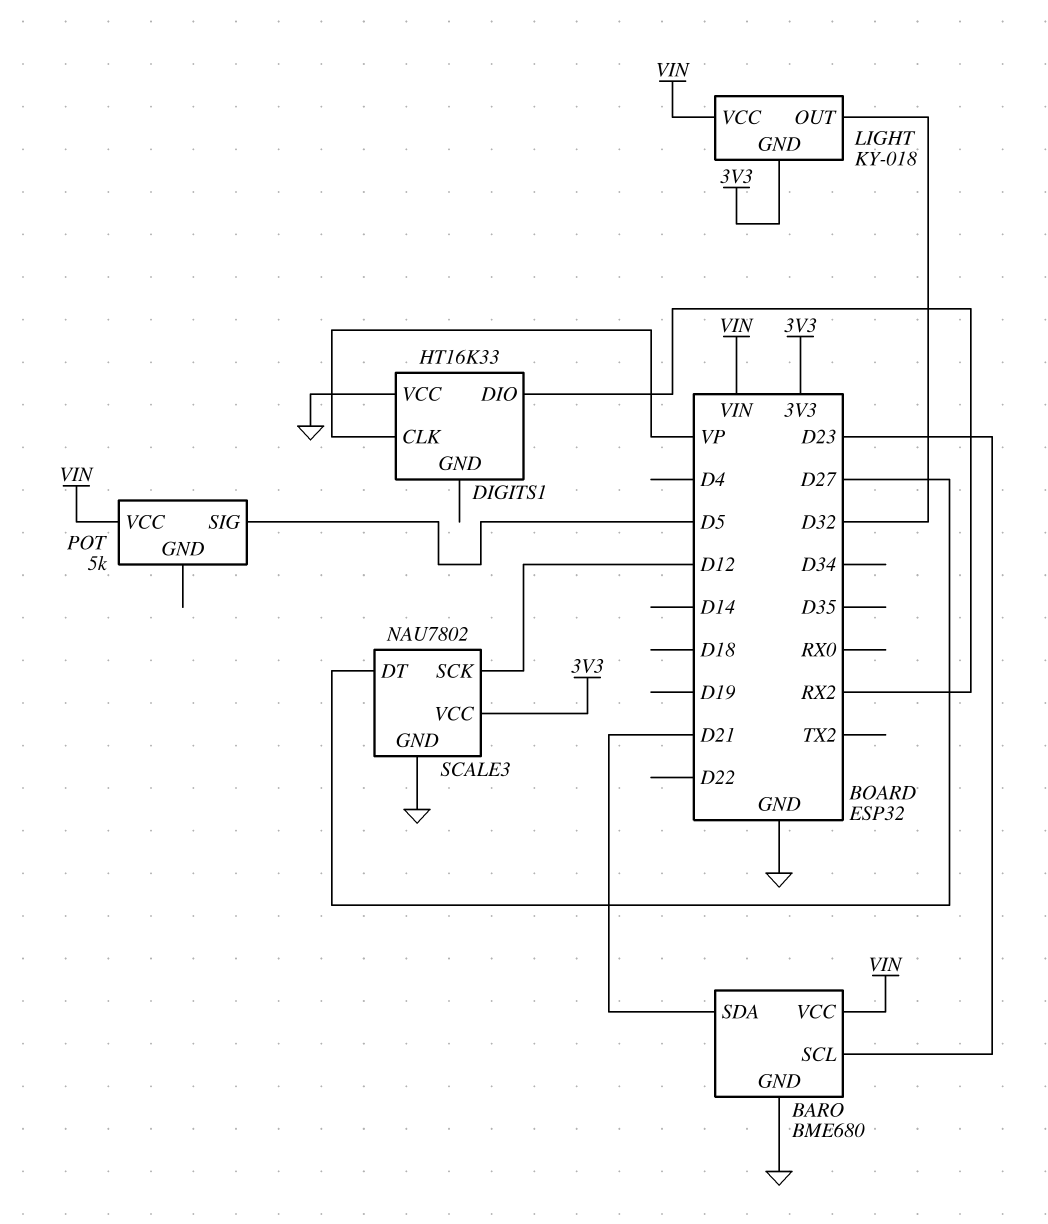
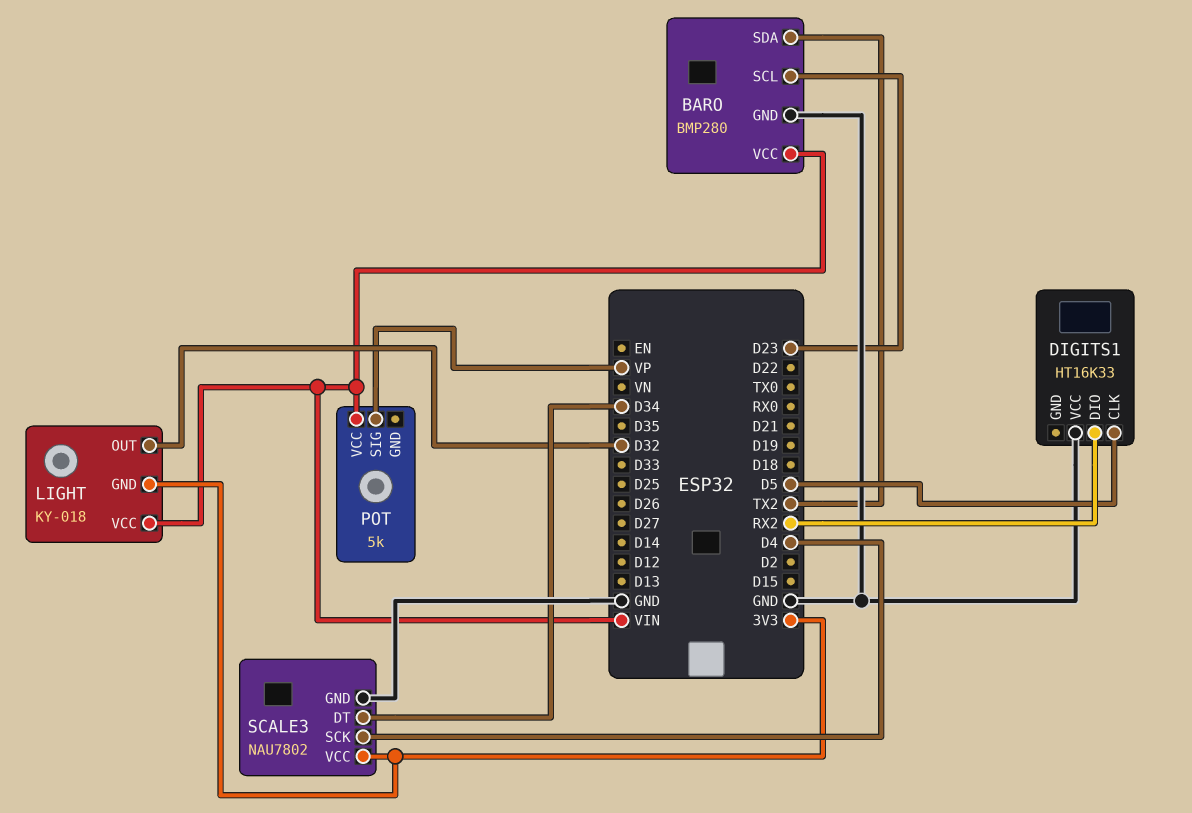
BARO: BME680 -> BMP280
BARO pin SDA: D21 -> TX2
DIGITS1 pin CLK: VP -> D5
POT pin SIG: D5 -> VP
SCALE3 pin DT: D27 -> D34
SCALE3 pin SCK: D12 -> D4

